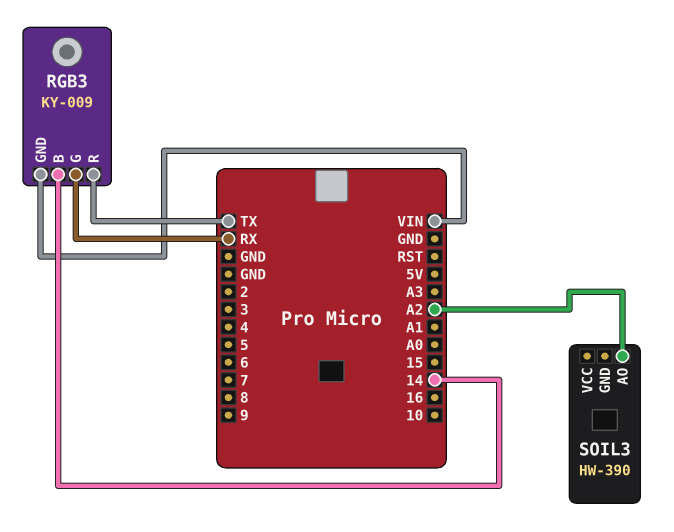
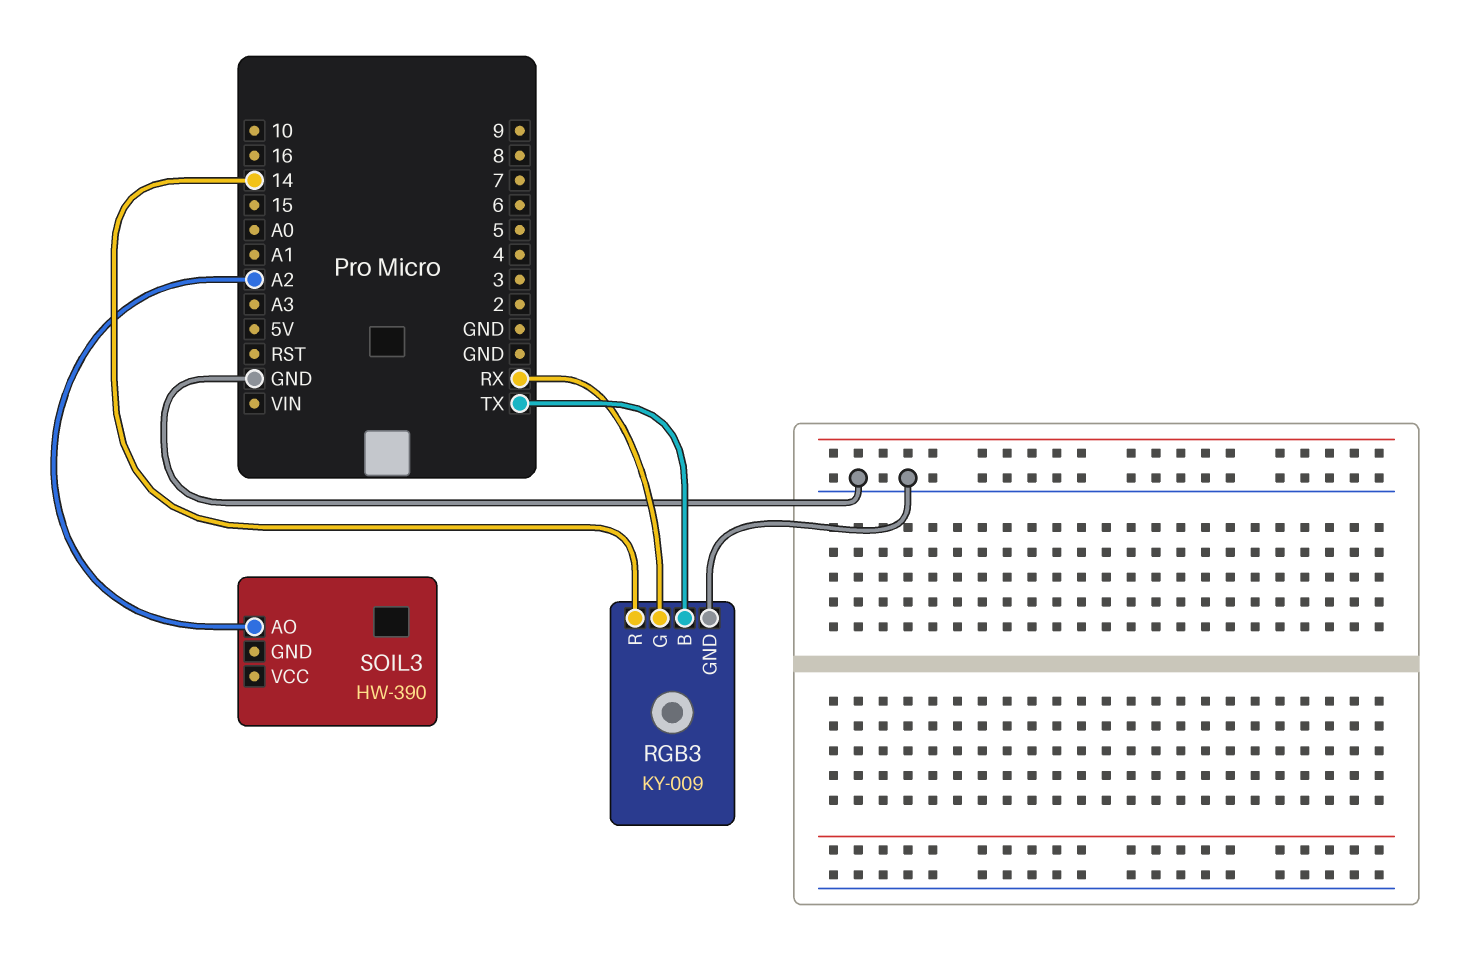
RGB3 pin B: 14 -> TX
RGB3 pin GND: VIN -> GND
RGB3 pin R: TX -> 14

